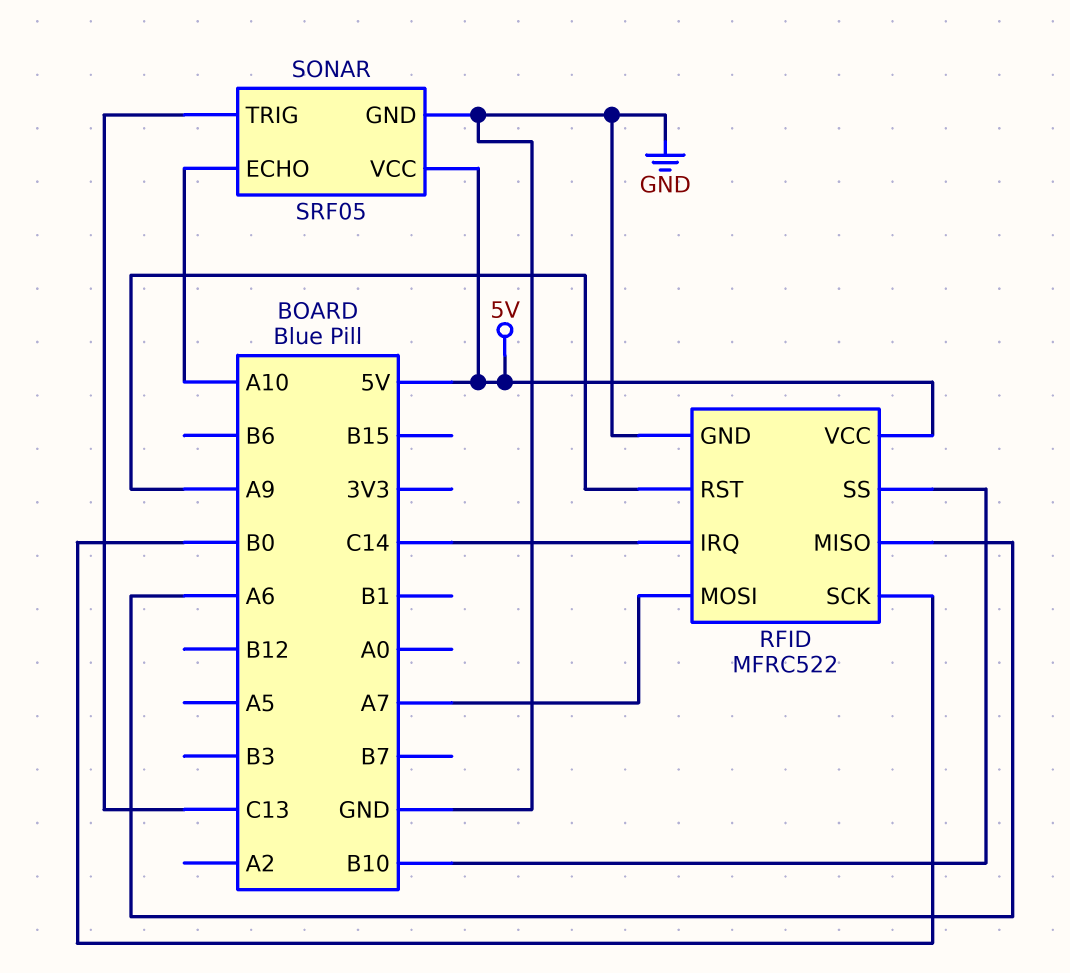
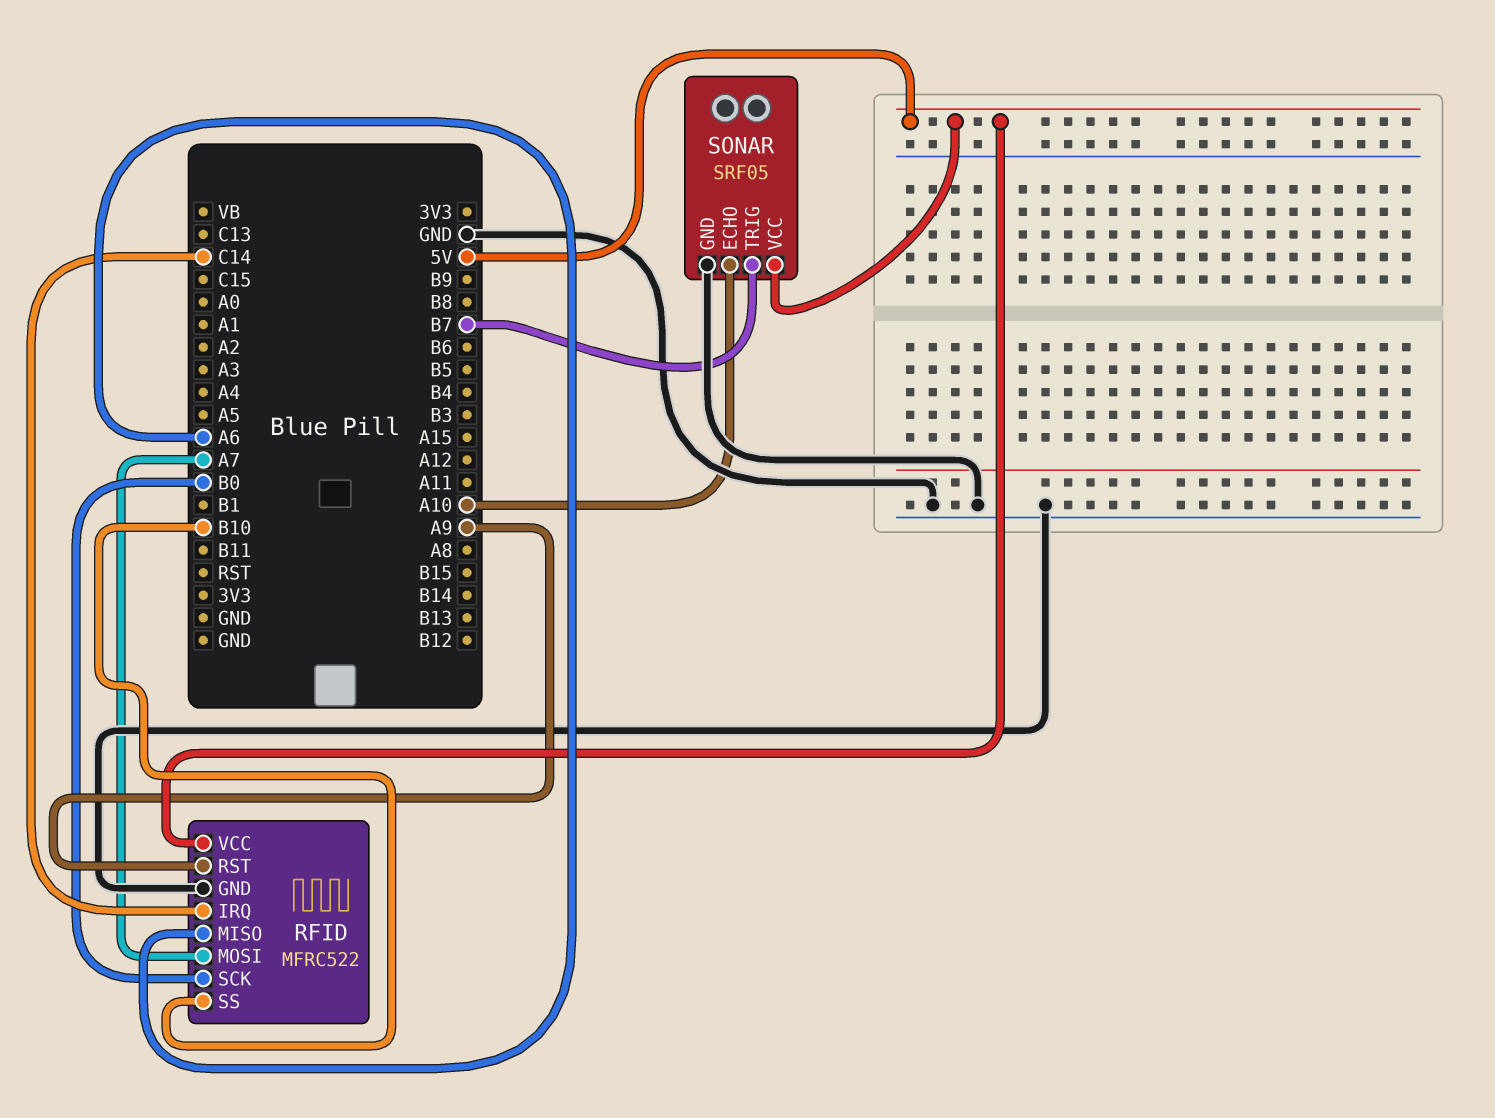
SONAR pin TRIG: C13 -> B7

